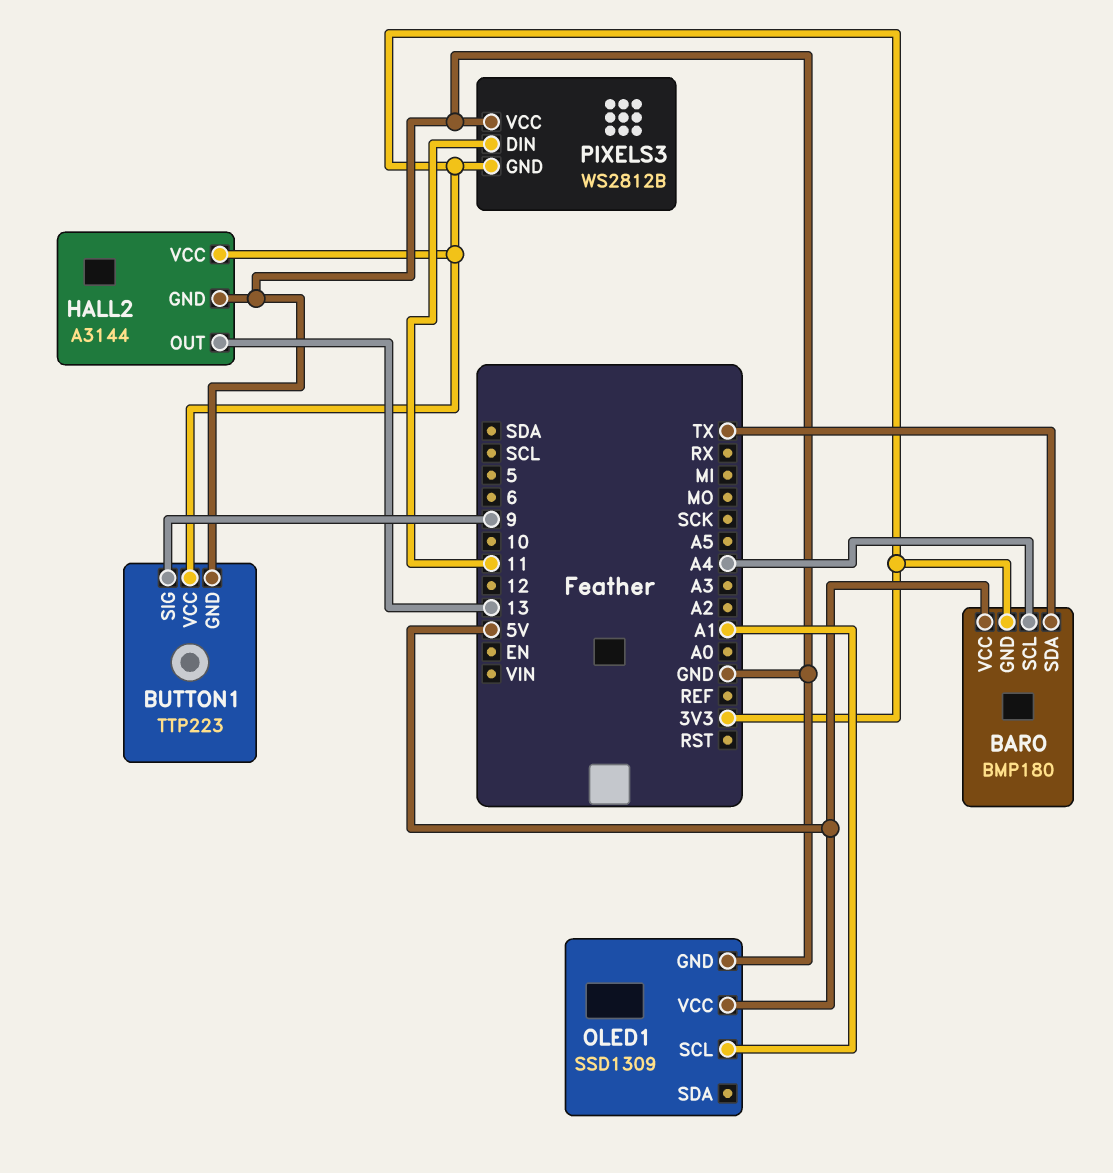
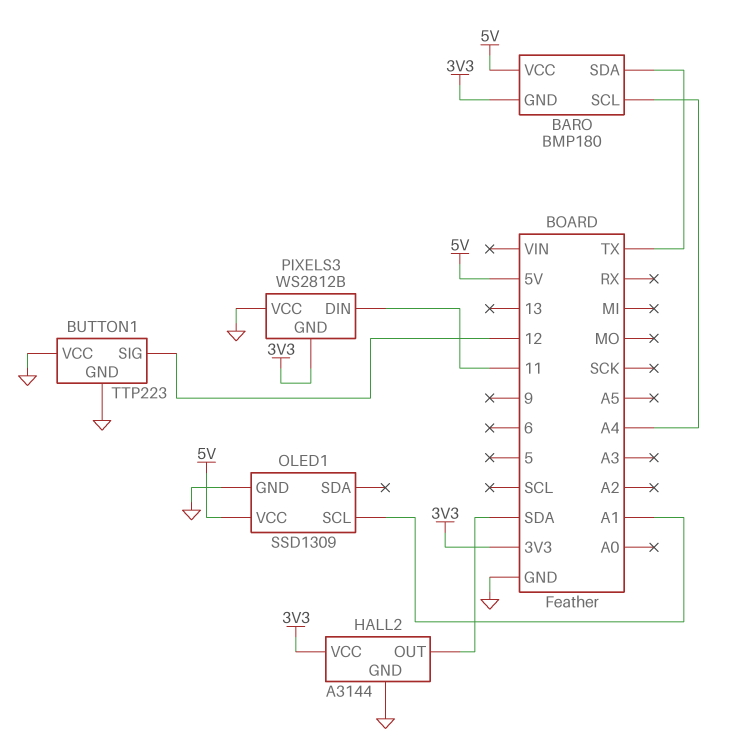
BUTTON1 pin SIG: 9 -> 12
BUTTON1 pin VCC: 3V3 -> GND
HALL2 pin OUT: 13 -> SDA

